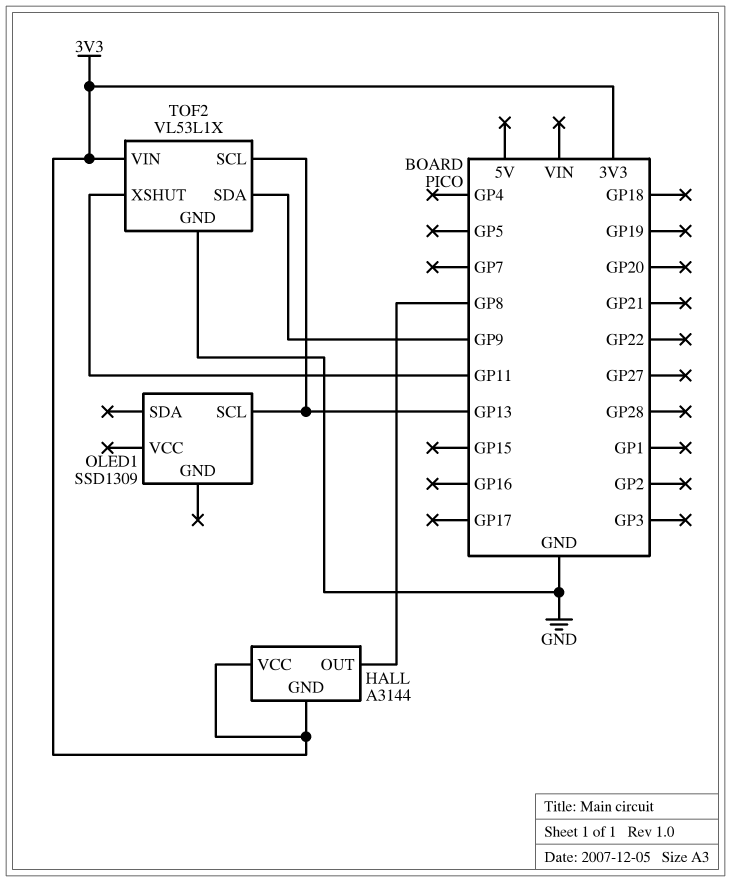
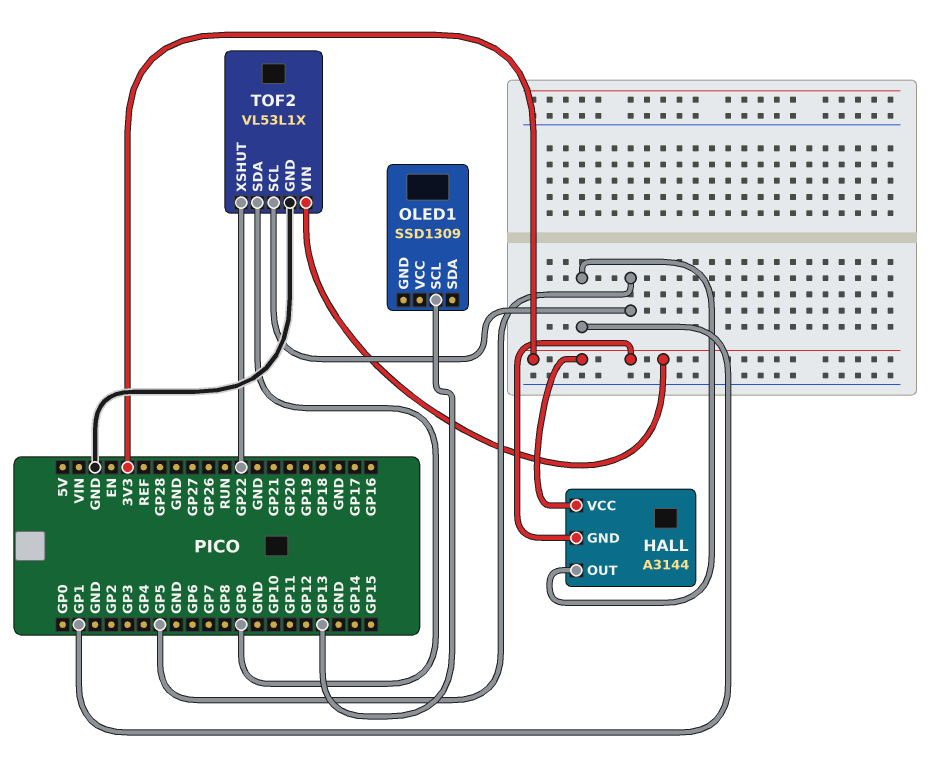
HALL pin OUT: GP8 -> GP1
TOF2 pin SCL: GP13 -> GP5
TOF2 pin XSHUT: GP11 -> GP22

